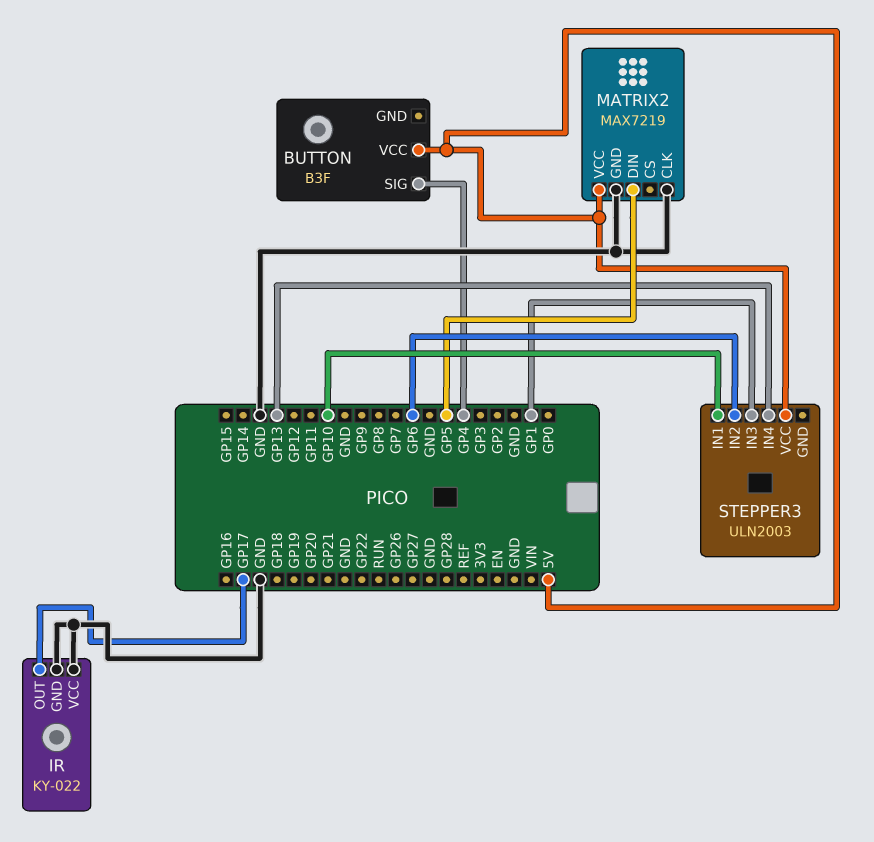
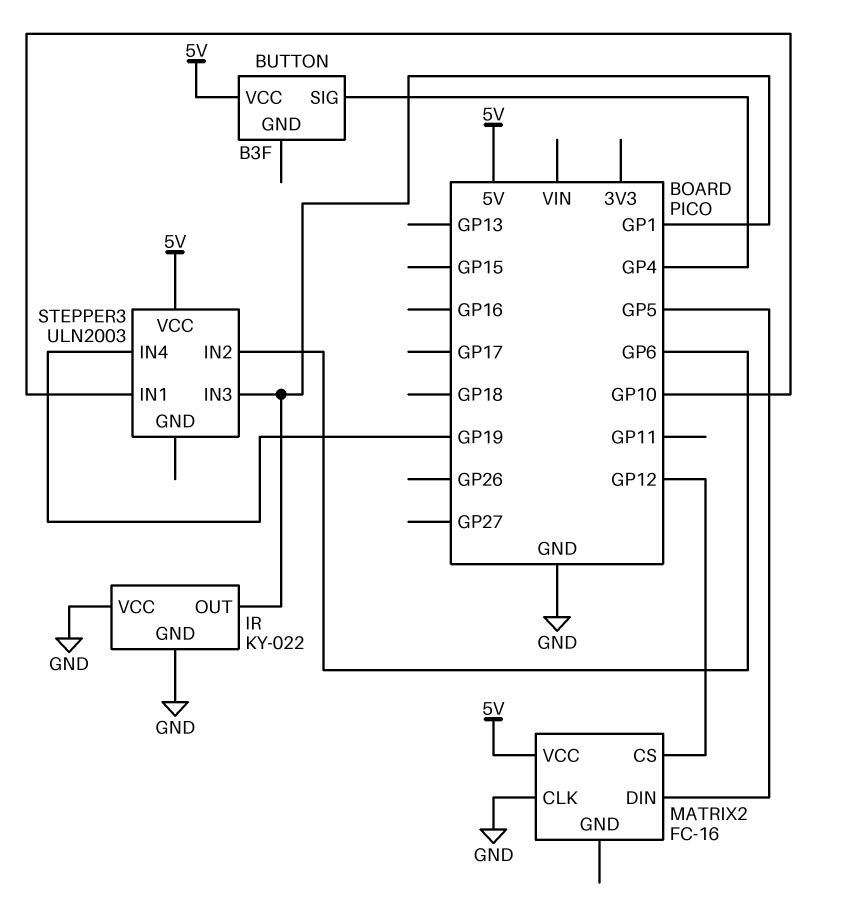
IR pin OUT: GP17 -> GP1
MATRIX2: MAX7219 -> FC-16
MATRIX2 pin CS: none -> GP12
MATRIX2 pin GND: GND -> none
STEPPER3 pin IN4: GP13 -> GP19

